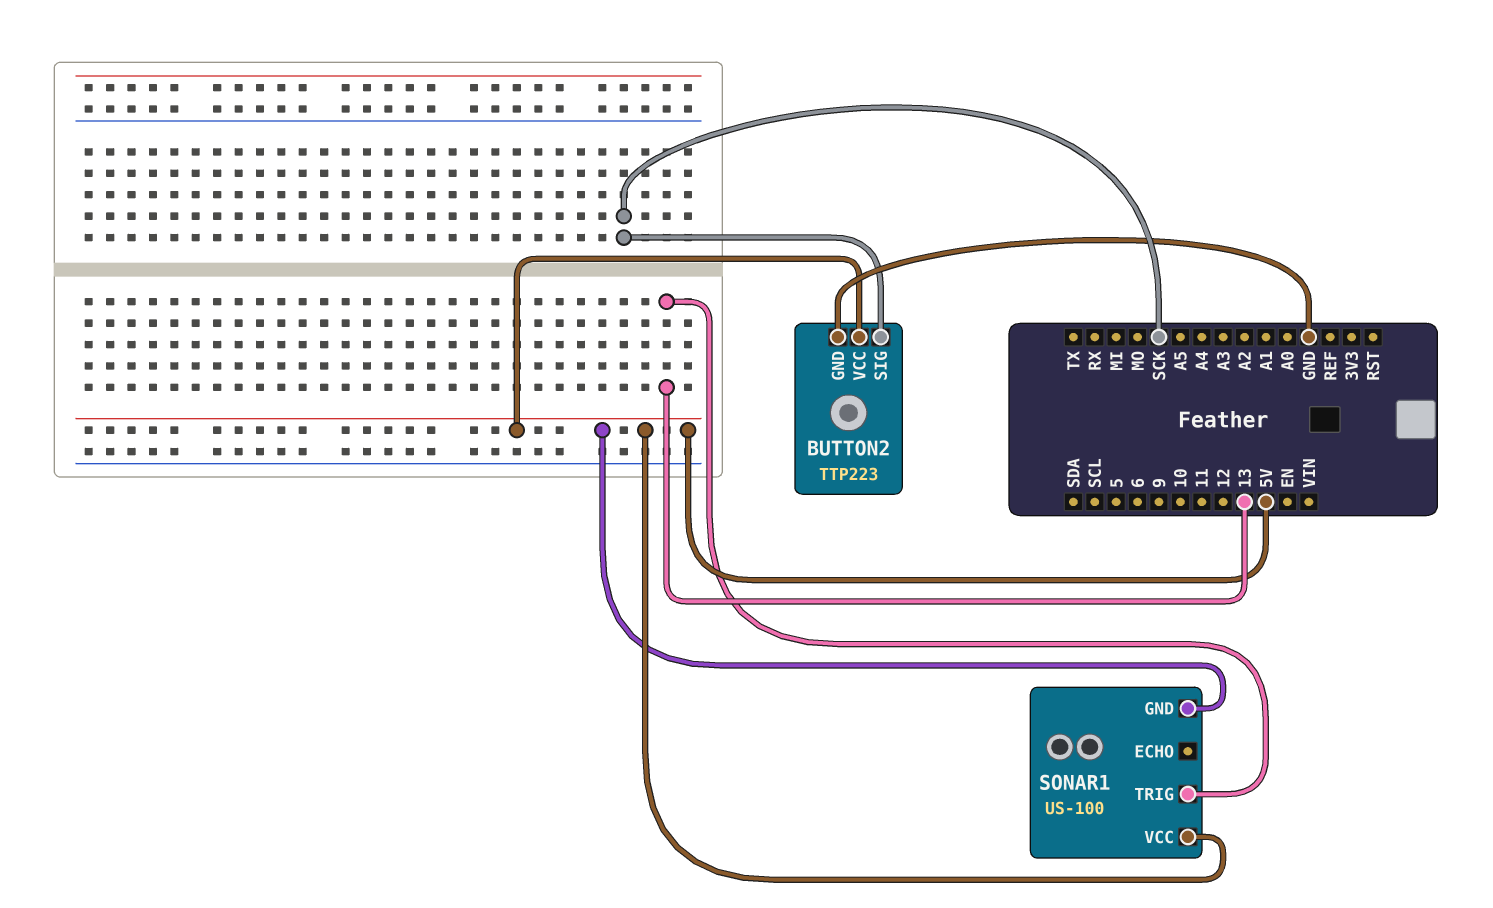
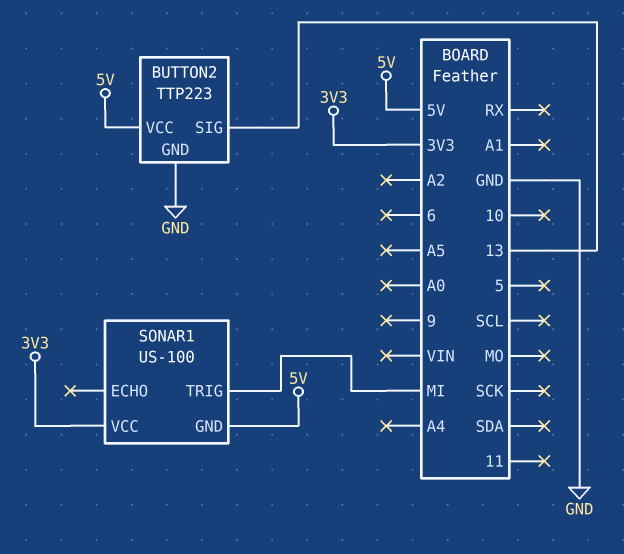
BUTTON2 pin SIG: SCK -> 13
SONAR1 pin TRIG: 13 -> MI
SONAR1 pin VCC: 5V -> 3V3

